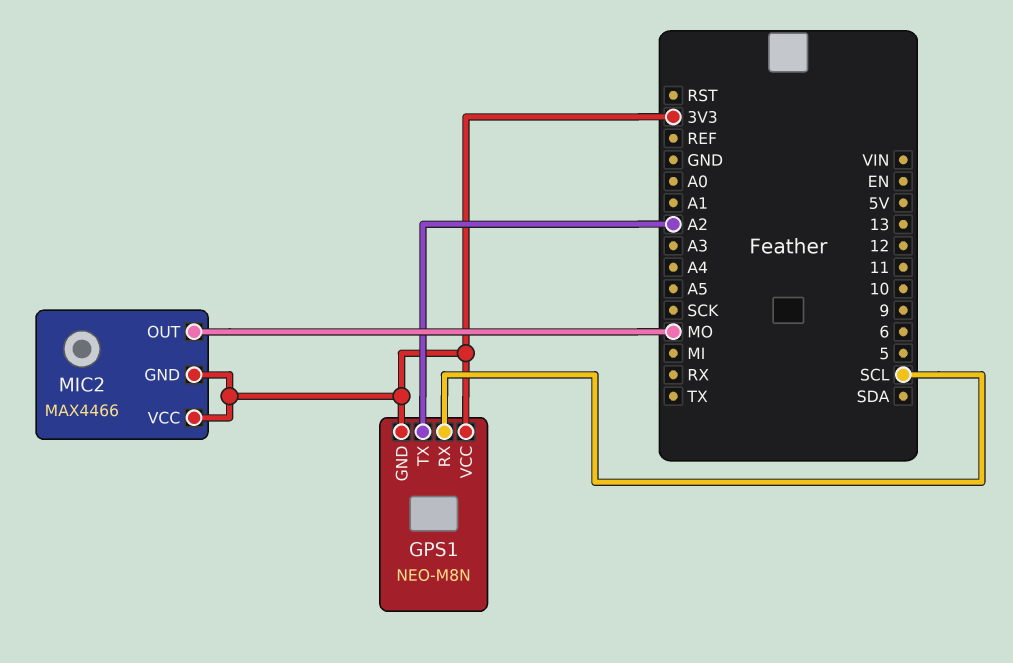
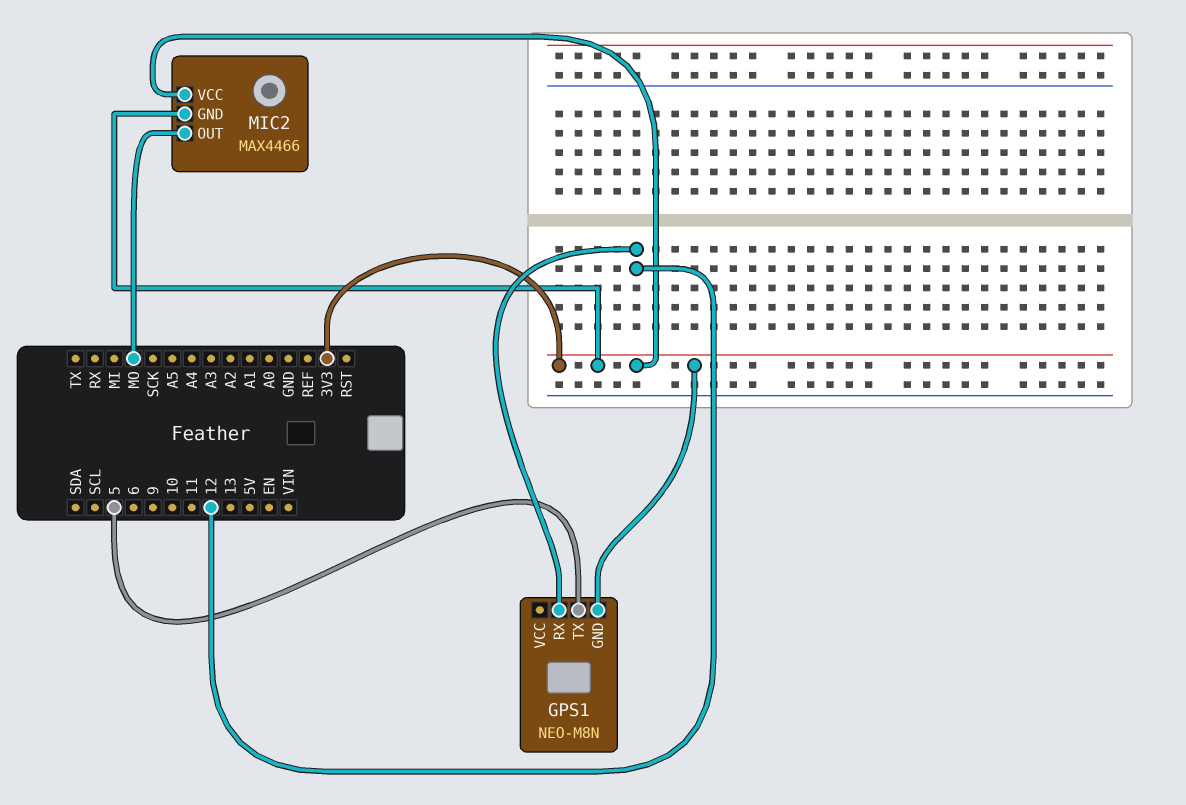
GPS1 pin RX: SCL -> 12
GPS1 pin TX: A2 -> 5
GPS1 pin VCC: 3V3 -> none

